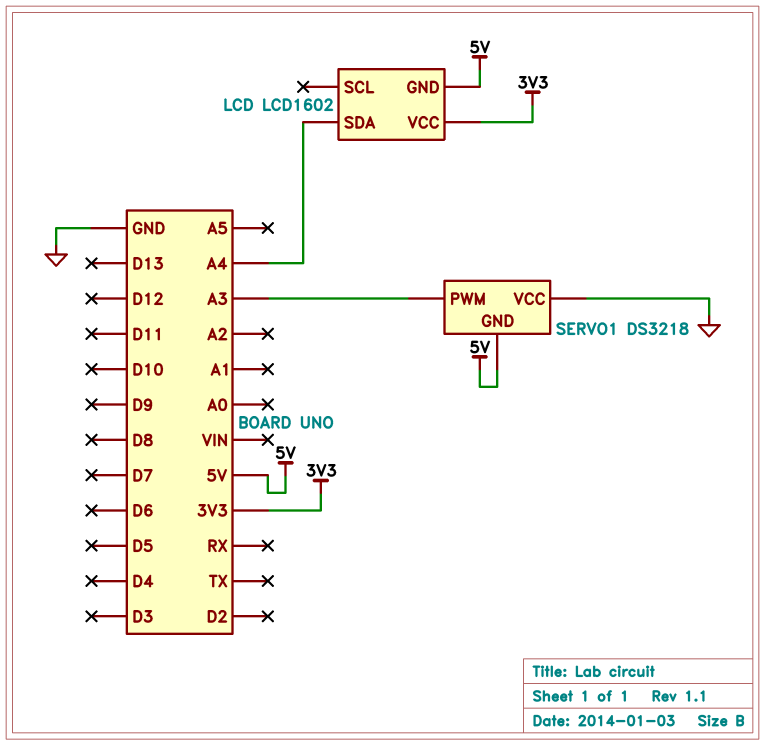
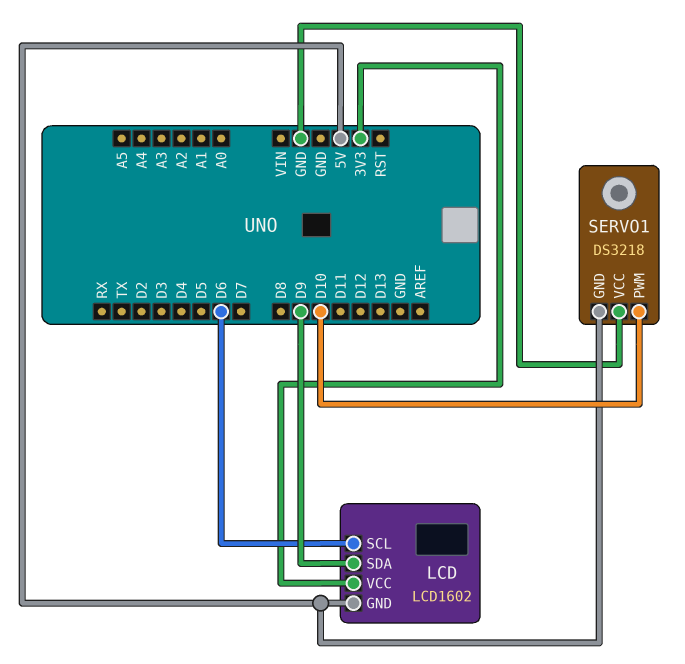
LCD pin SCL: none -> D6
LCD pin SDA: A4 -> D9
SERVO1 pin PWM: A3 -> D10

